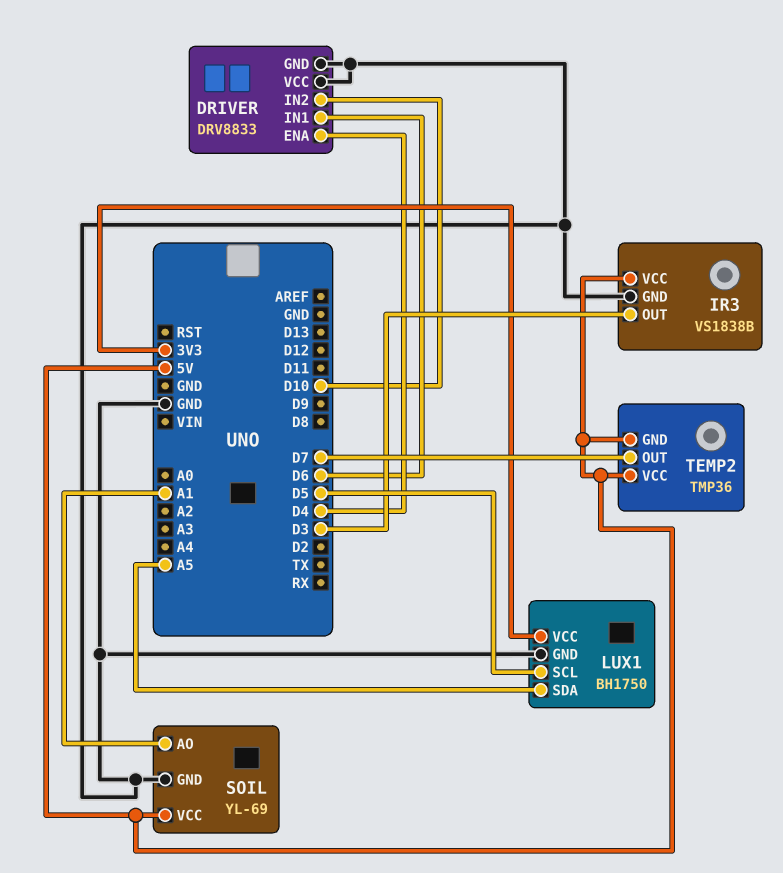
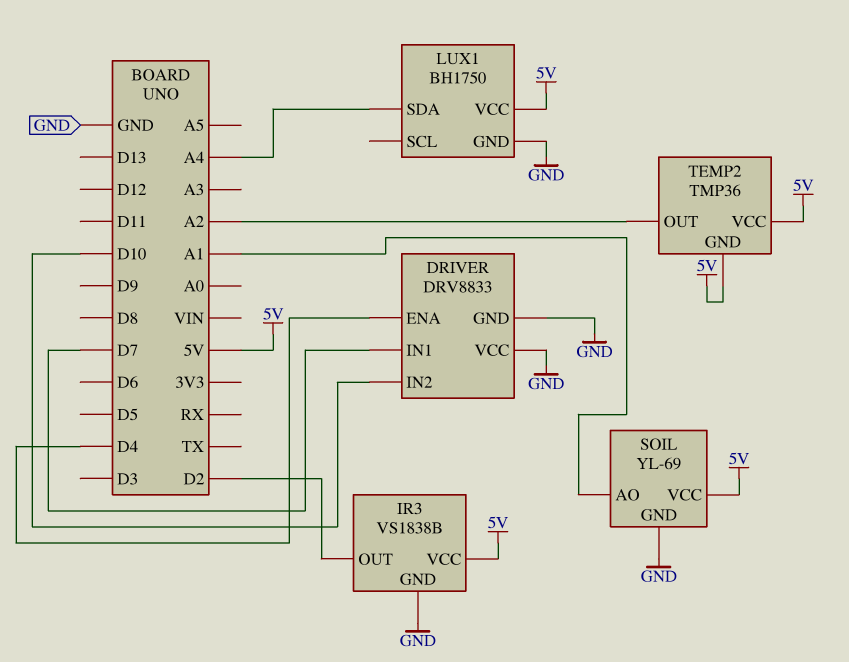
DRIVER pin IN1: D6 -> D7
IR3 pin OUT: D3 -> D2
LUX1 pin SCL: D5 -> none
LUX1 pin SDA: A5 -> A4
LUX1 pin VCC: 3V3 -> 5V
TEMP2 pin OUT: D7 -> A2

